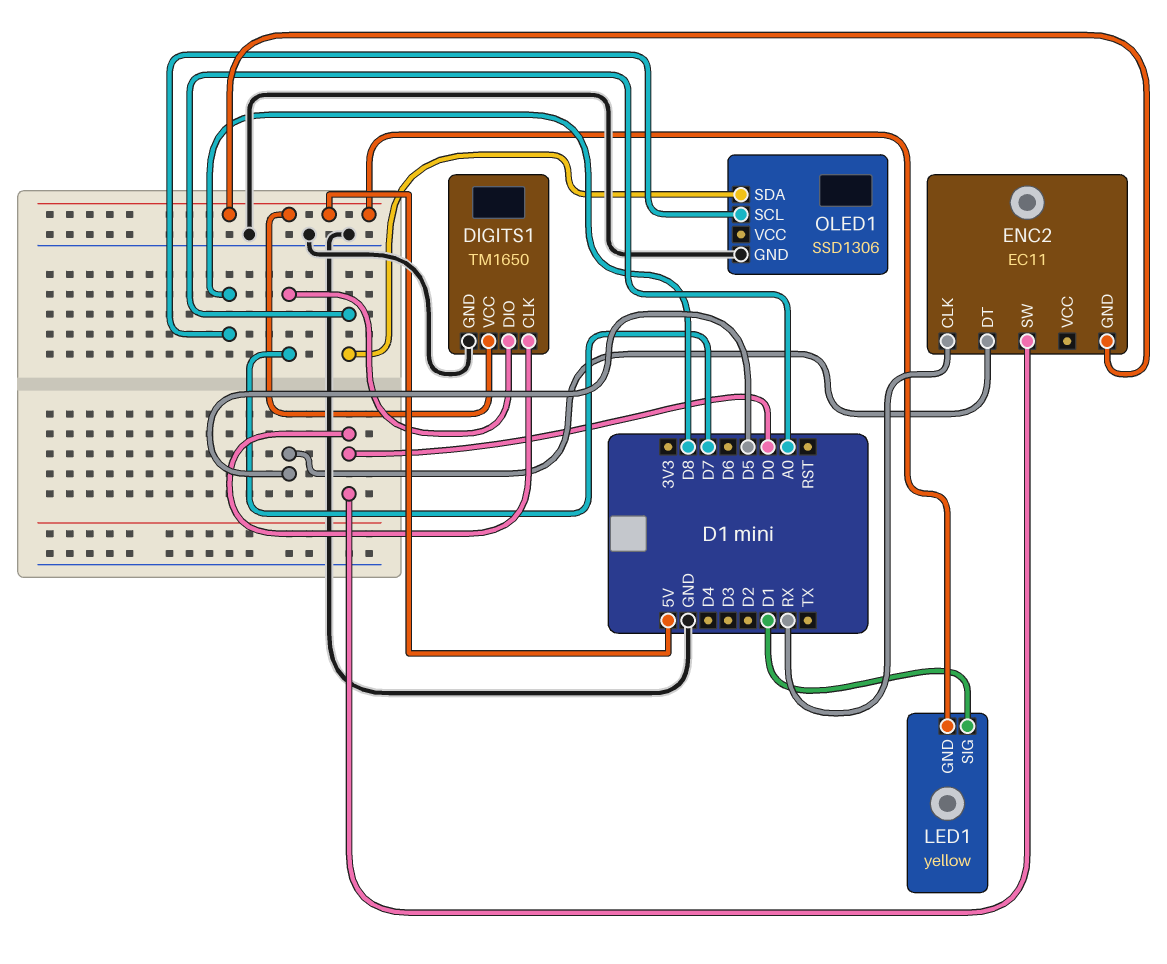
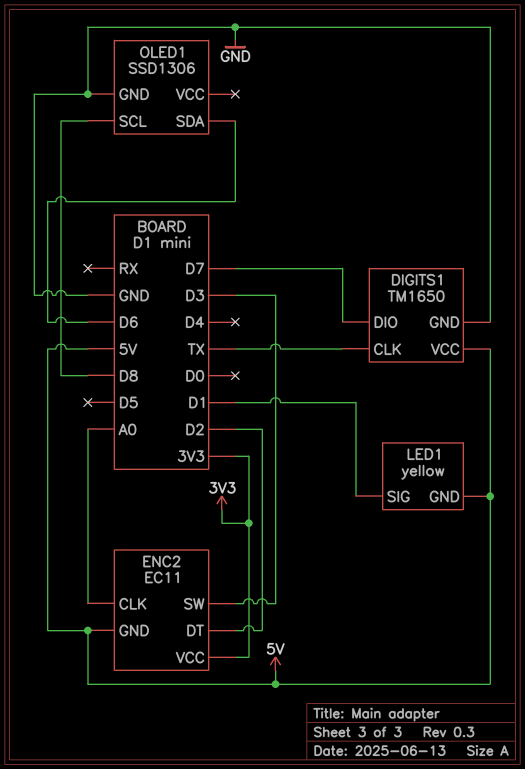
DIGITS1 pin CLK: D0 -> TX
ENC2 pin CLK: RX -> A0
ENC2 pin DT: D5 -> D2
ENC2 pin SW: D0 -> D3
ENC2 pin VCC: none -> 3V3
OLED1 pin SDA: A0 -> D6

